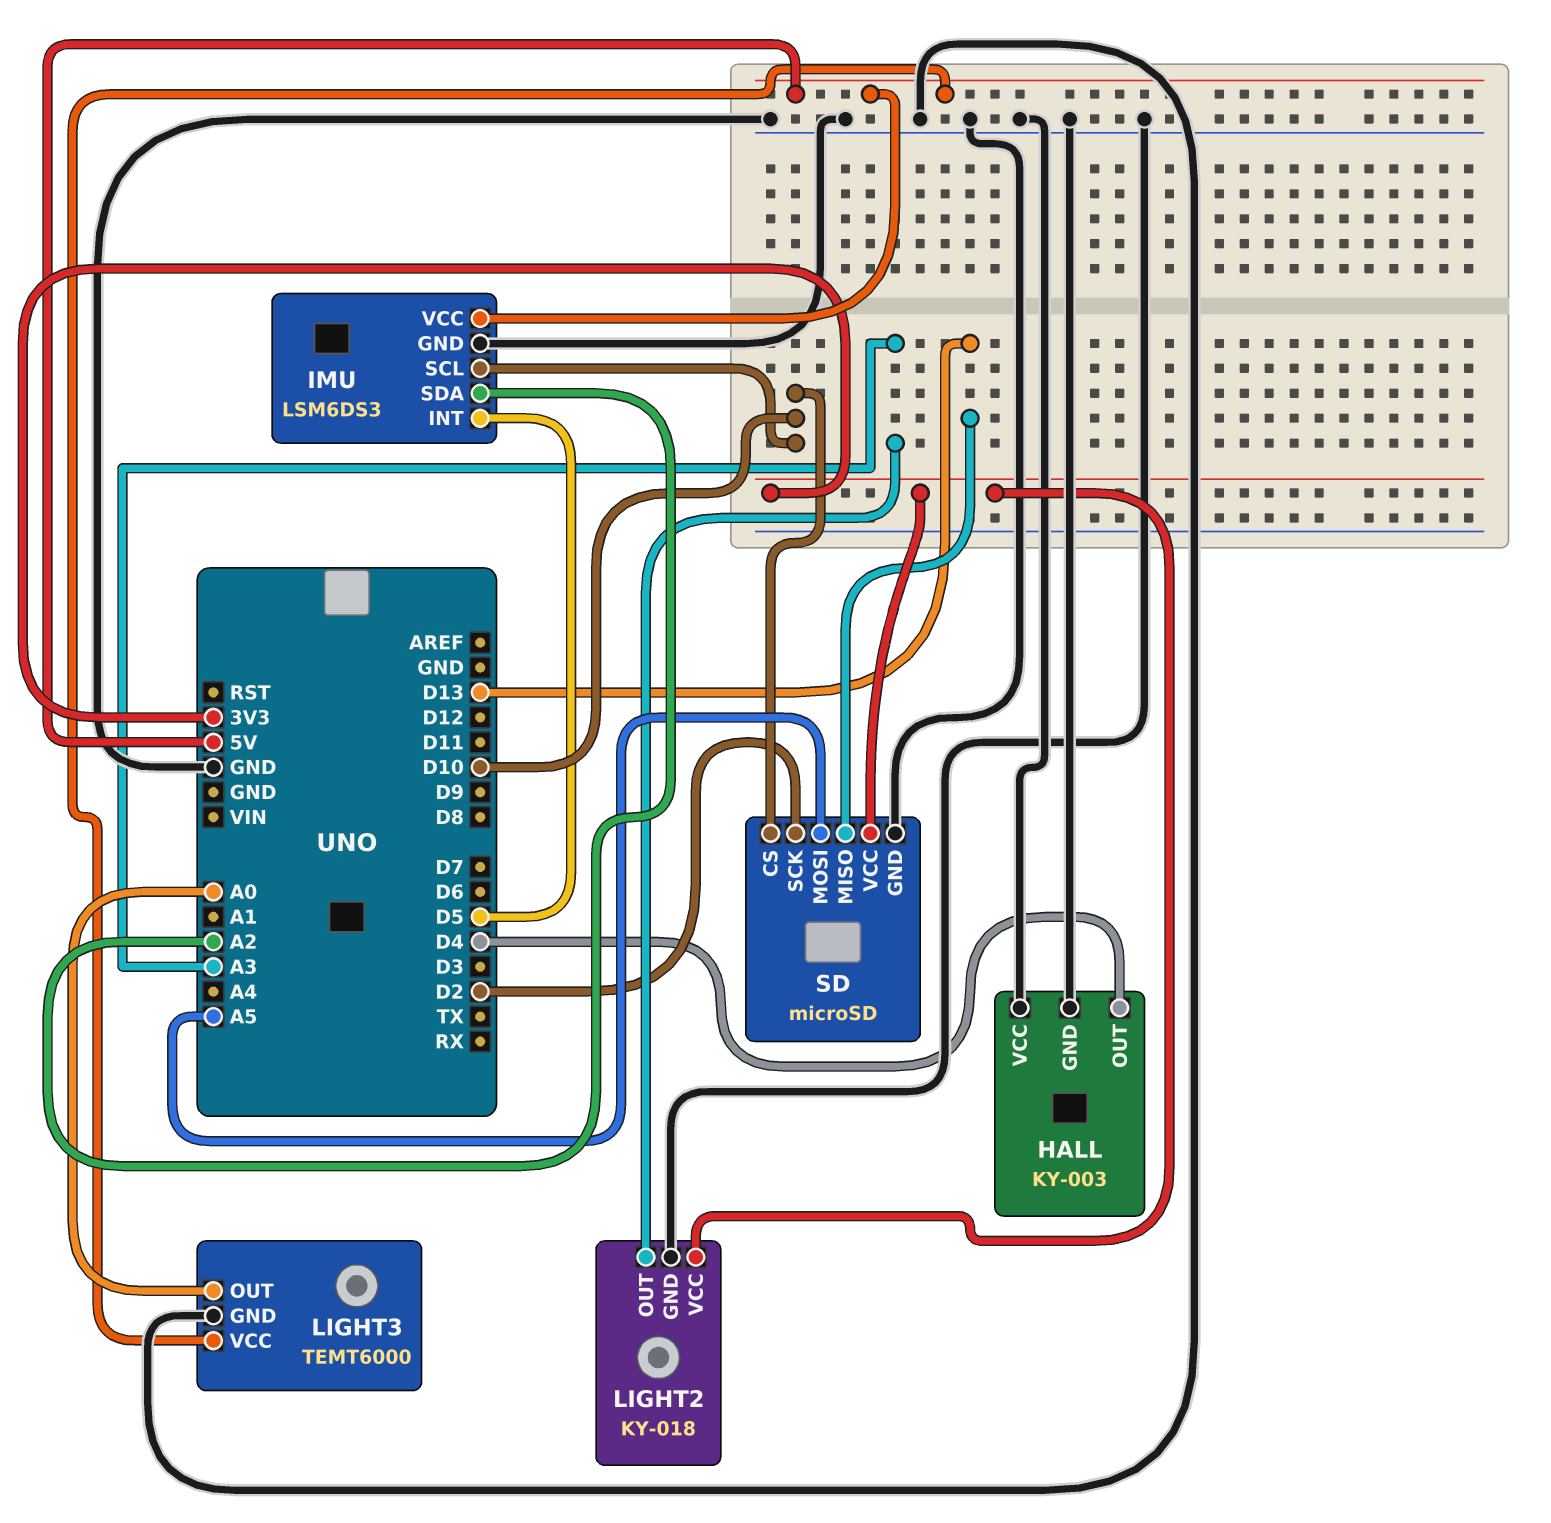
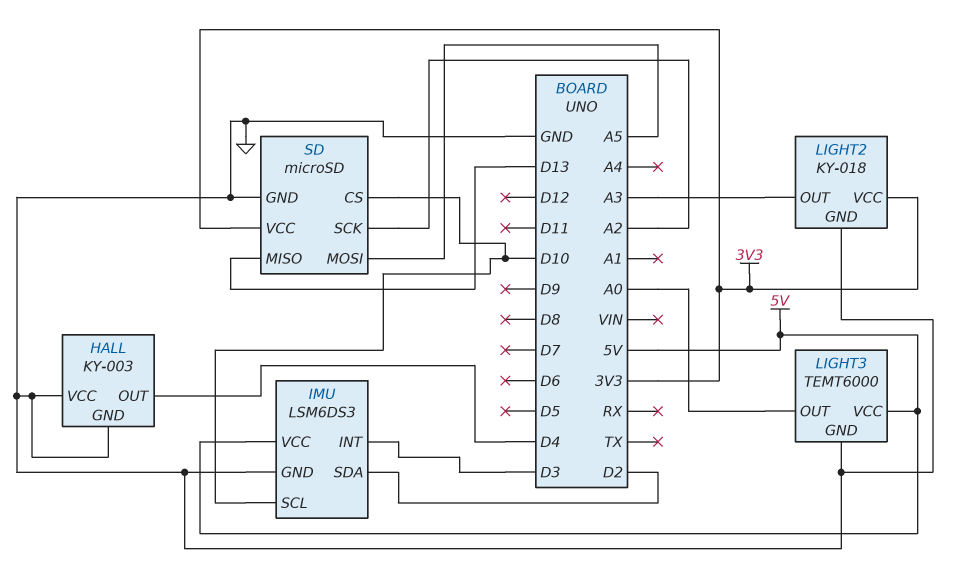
IMU pin INT: D5 -> D3
IMU pin SDA: A2 -> D2
SD pin SCK: D2 -> A2

